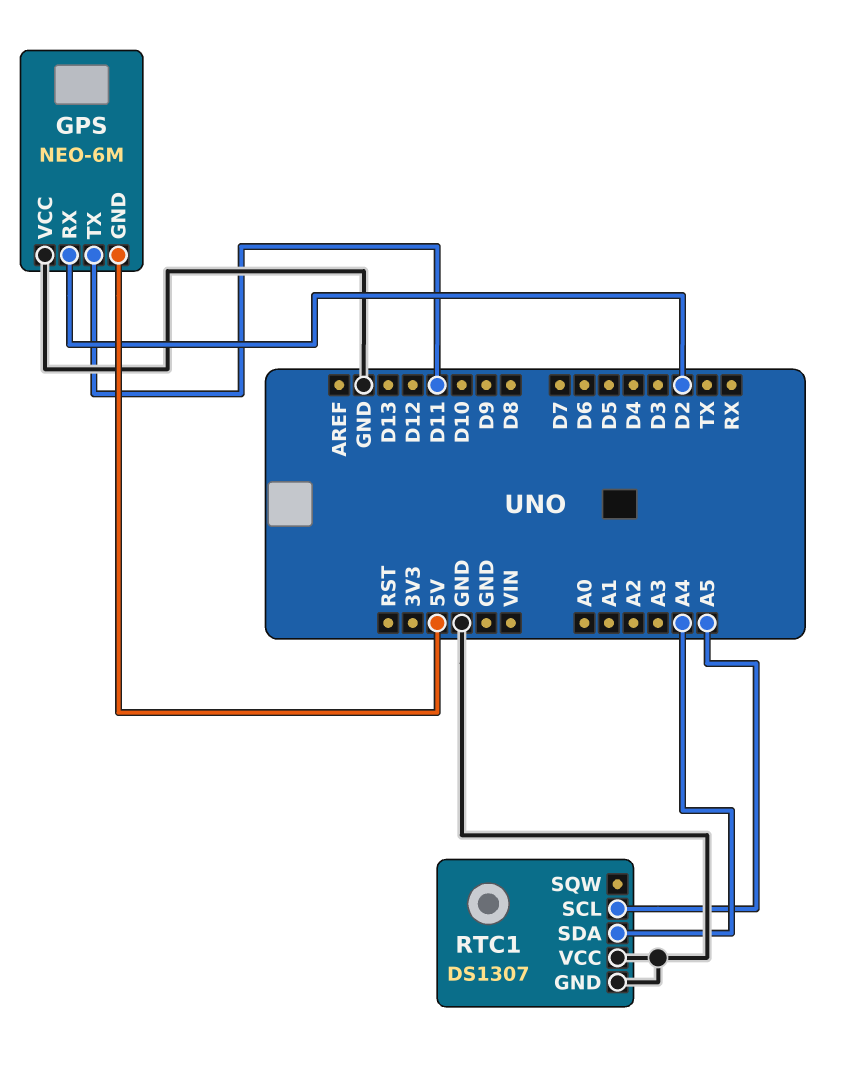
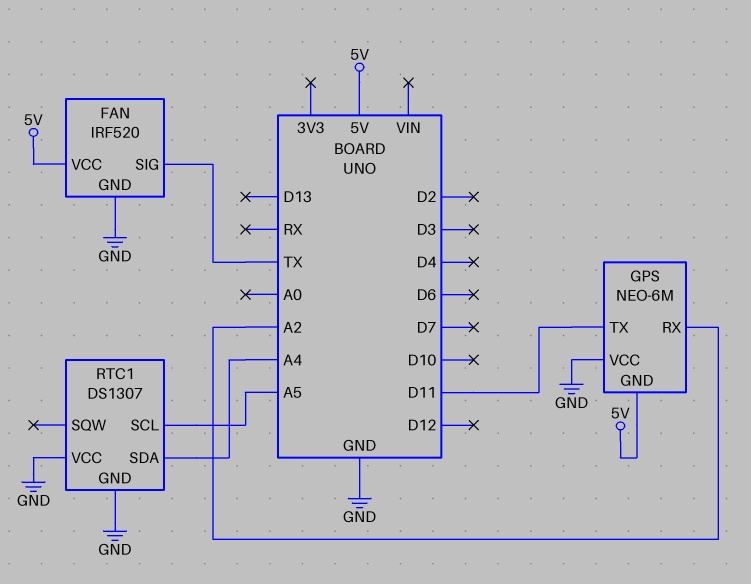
FAN: none -> IRF520
FAN pin GND: none -> GND
FAN pin SIG: none -> TX
FAN pin VCC: none -> 5V
GPS pin RX: D2 -> A2

